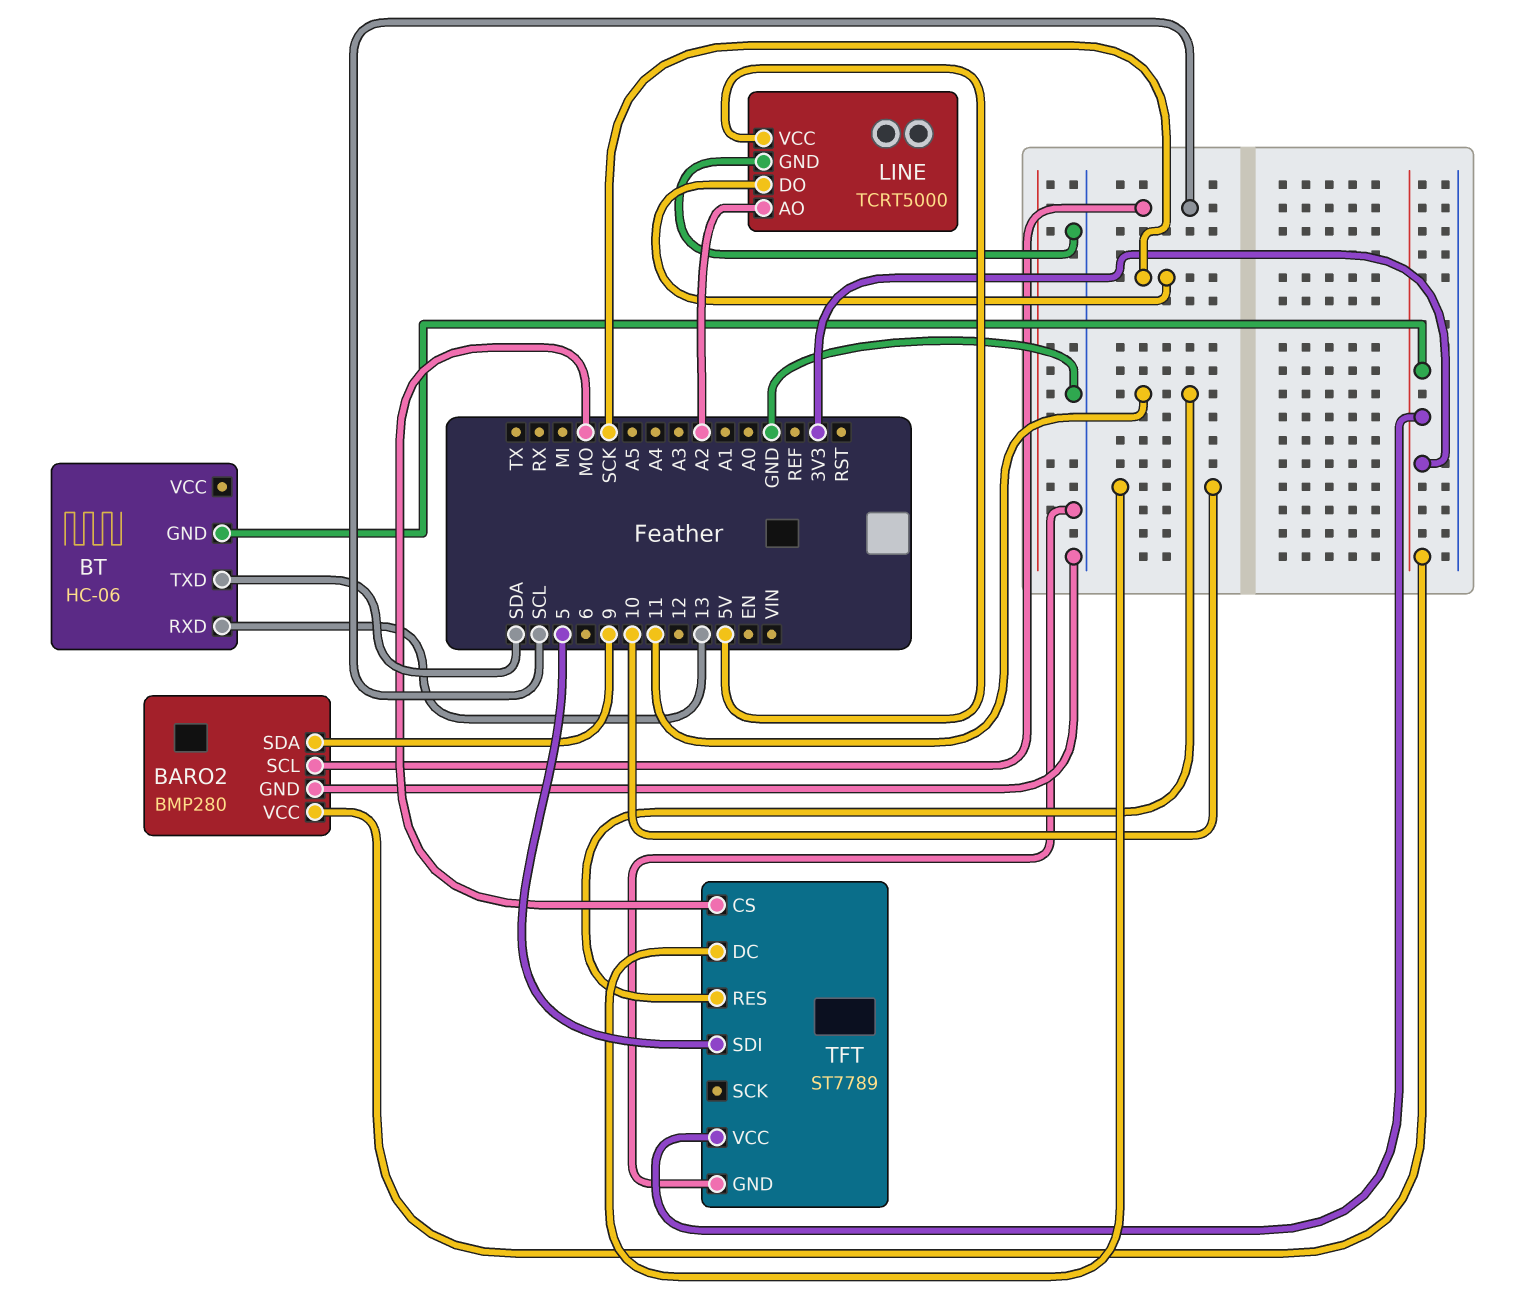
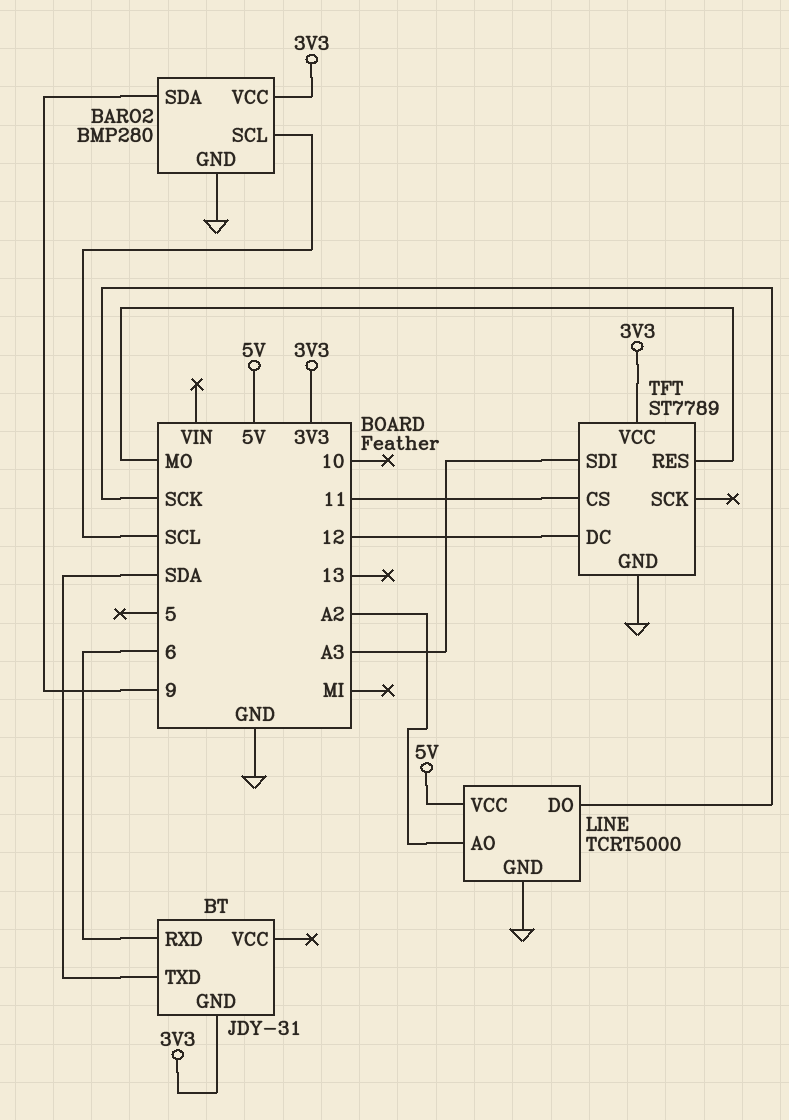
BT: HC-06 -> JDY-31
BT pin RXD: 13 -> 6
TFT pin CS: MO -> 11
TFT pin DC: 10 -> 12
TFT pin RES: 11 -> MO
TFT pin SDI: 5 -> A3

